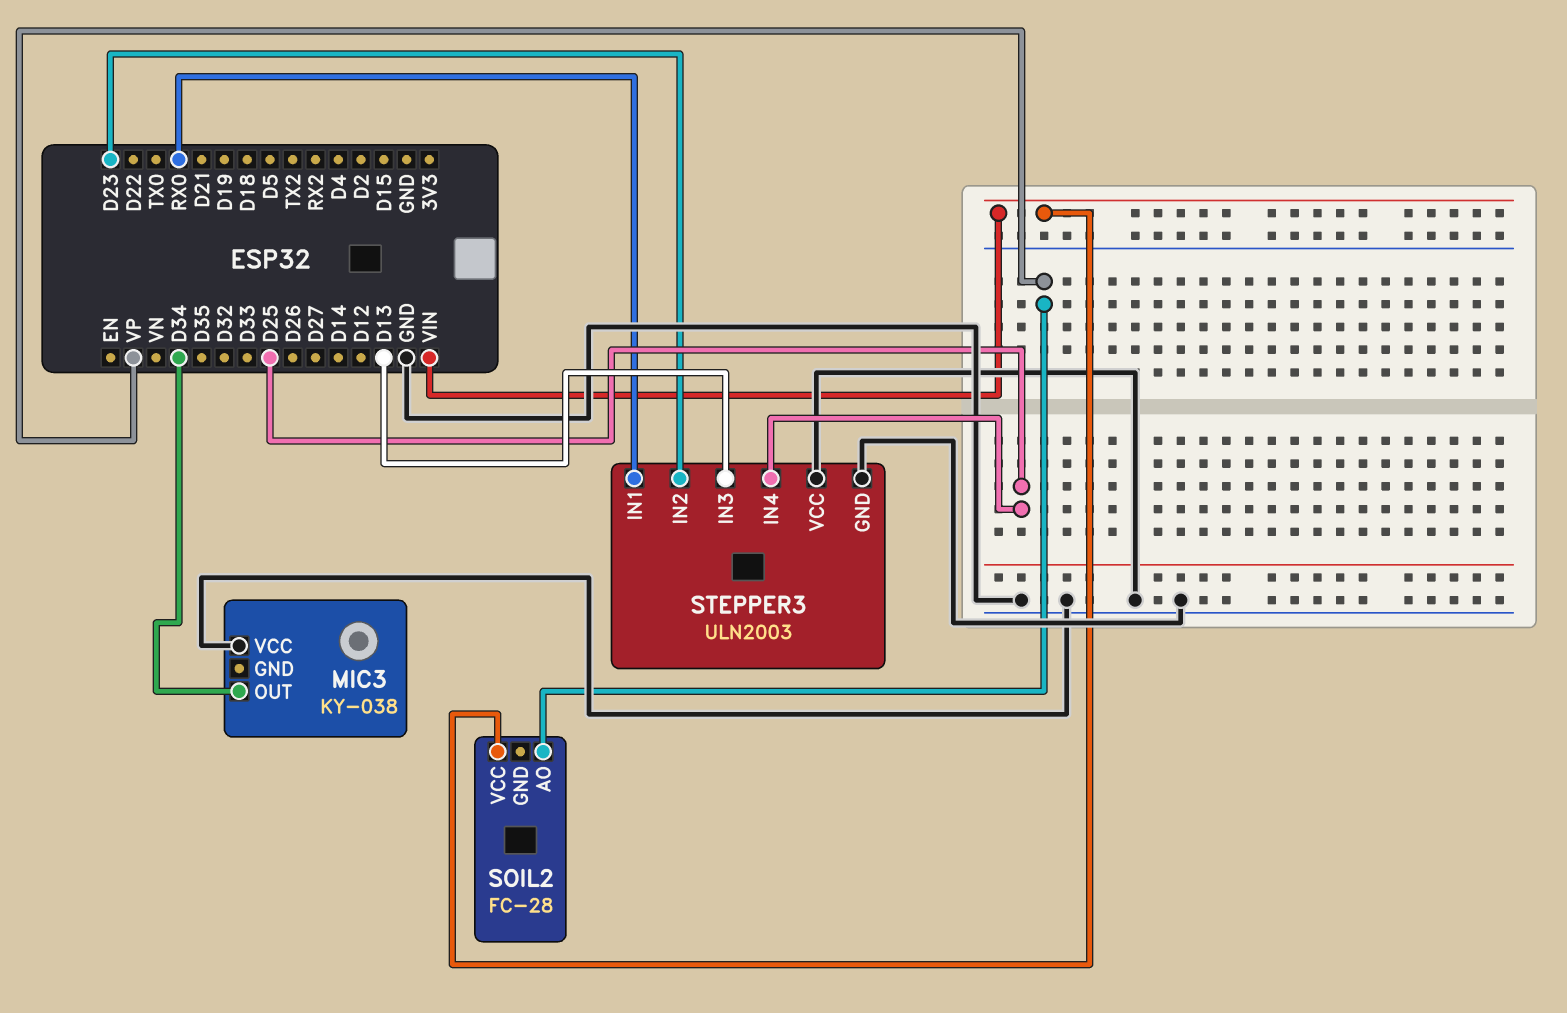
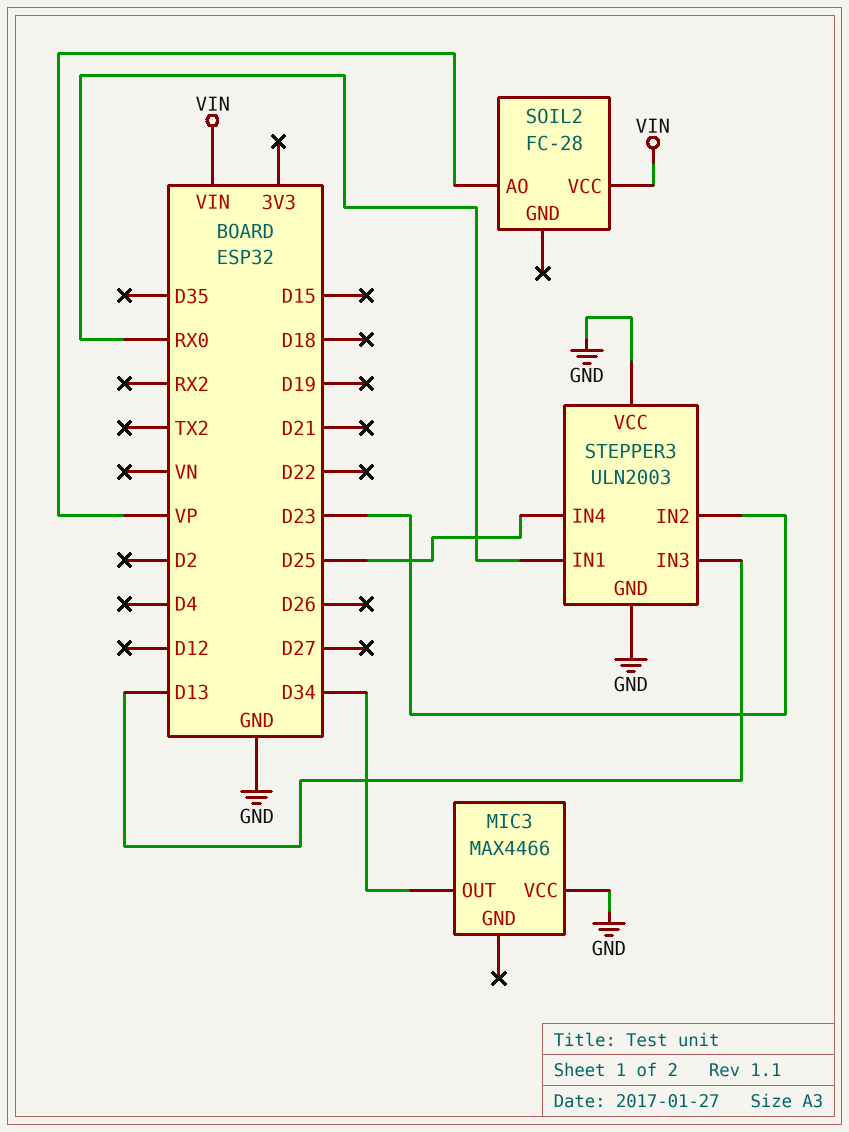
MIC3: KY-038 -> MAX4466

